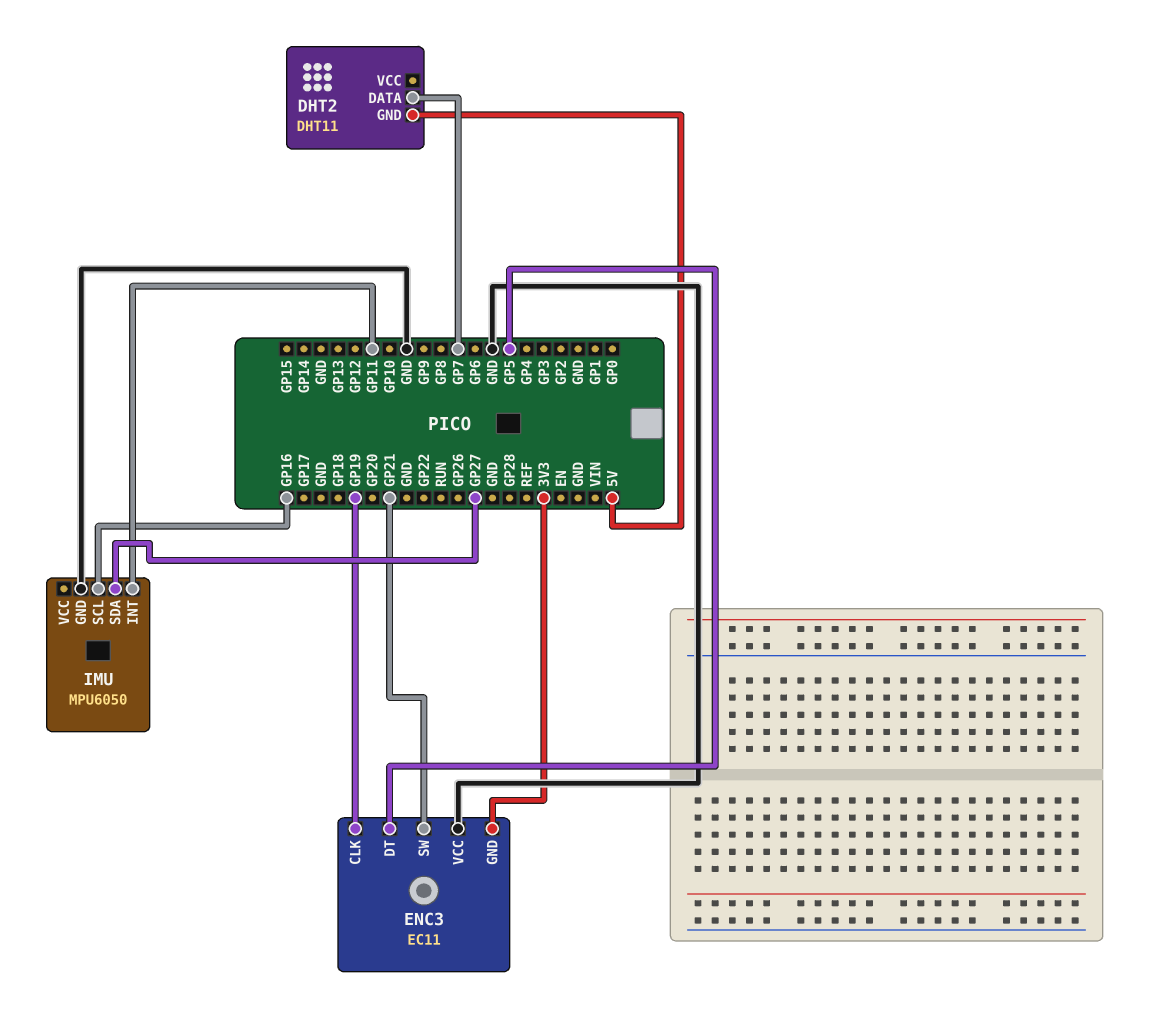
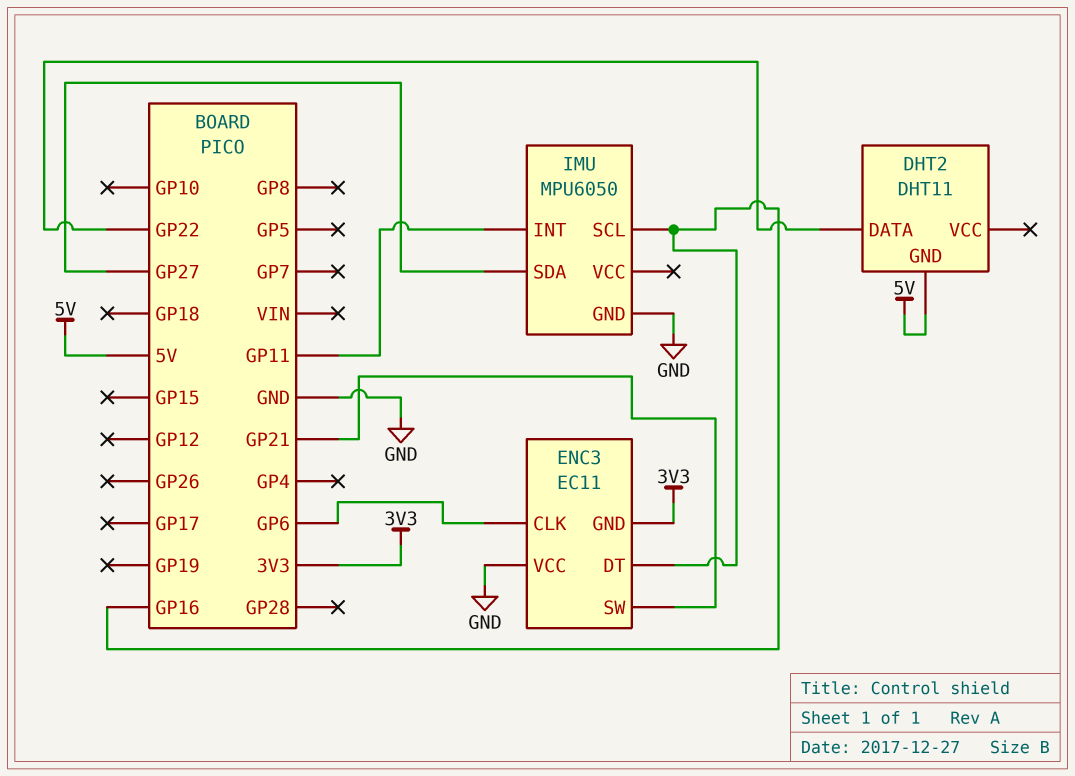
DHT2 pin DATA: GP7 -> GP22
ENC3 pin CLK: GP19 -> GP6
ENC3 pin DT: GP5 -> GP16

